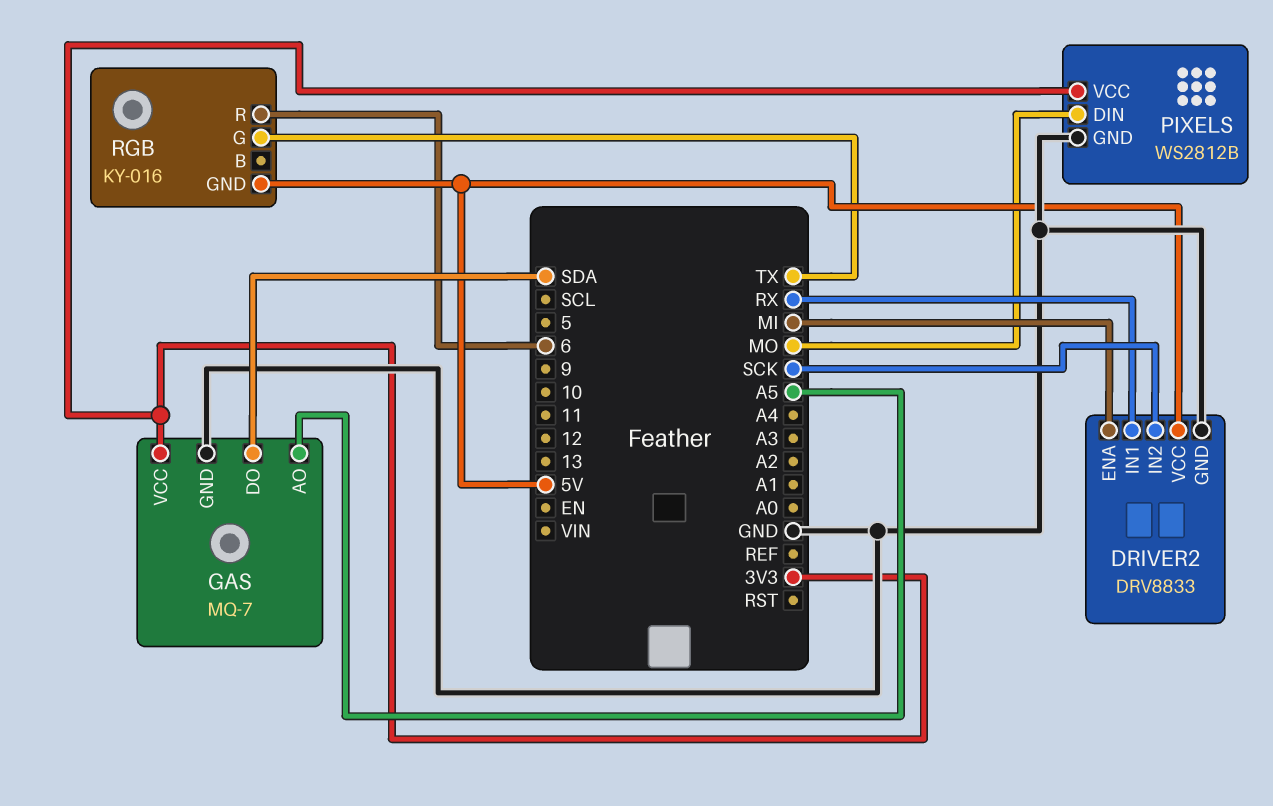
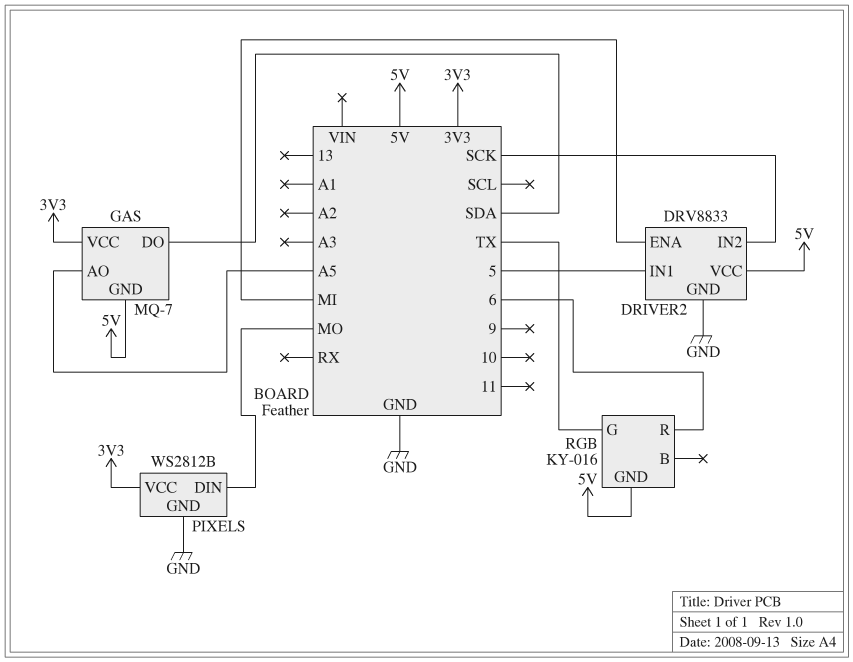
DRIVER2 pin IN1: RX -> 5
GAS pin GND: GND -> 5V

